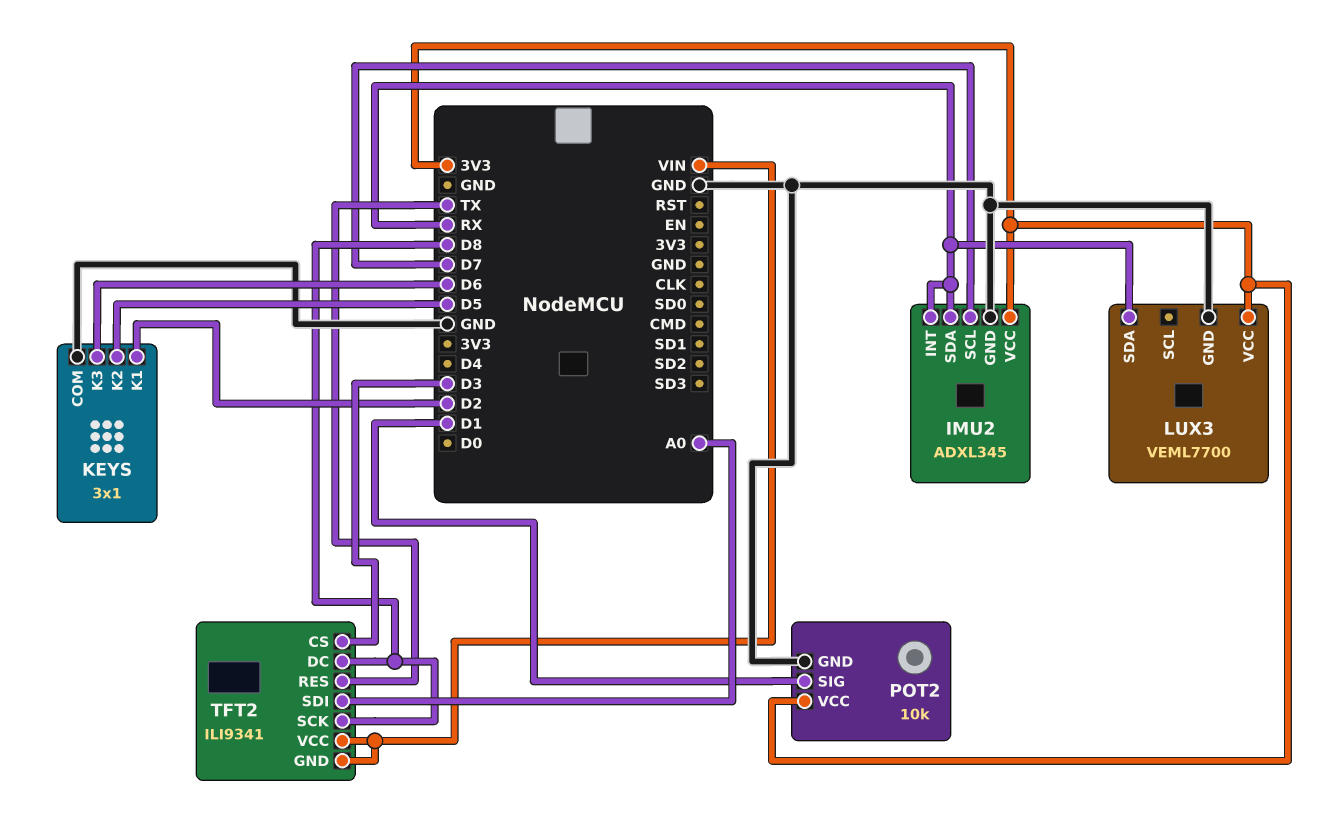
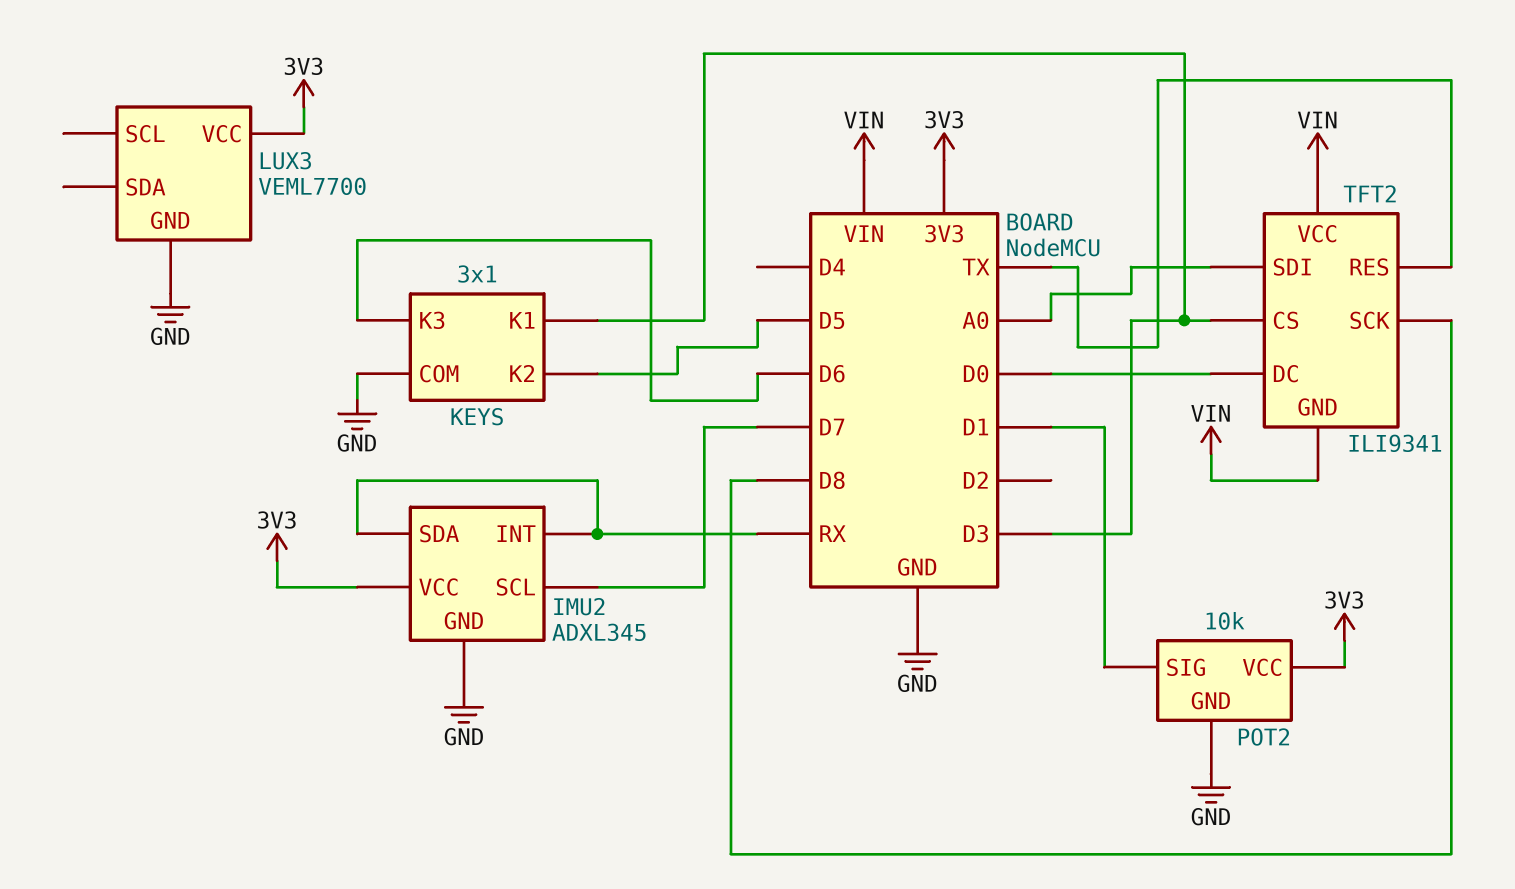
KEYS pin K1: D2 -> D3
LUX3 pin SDA: RX -> none
TFT2 pin DC: D8 -> D0

